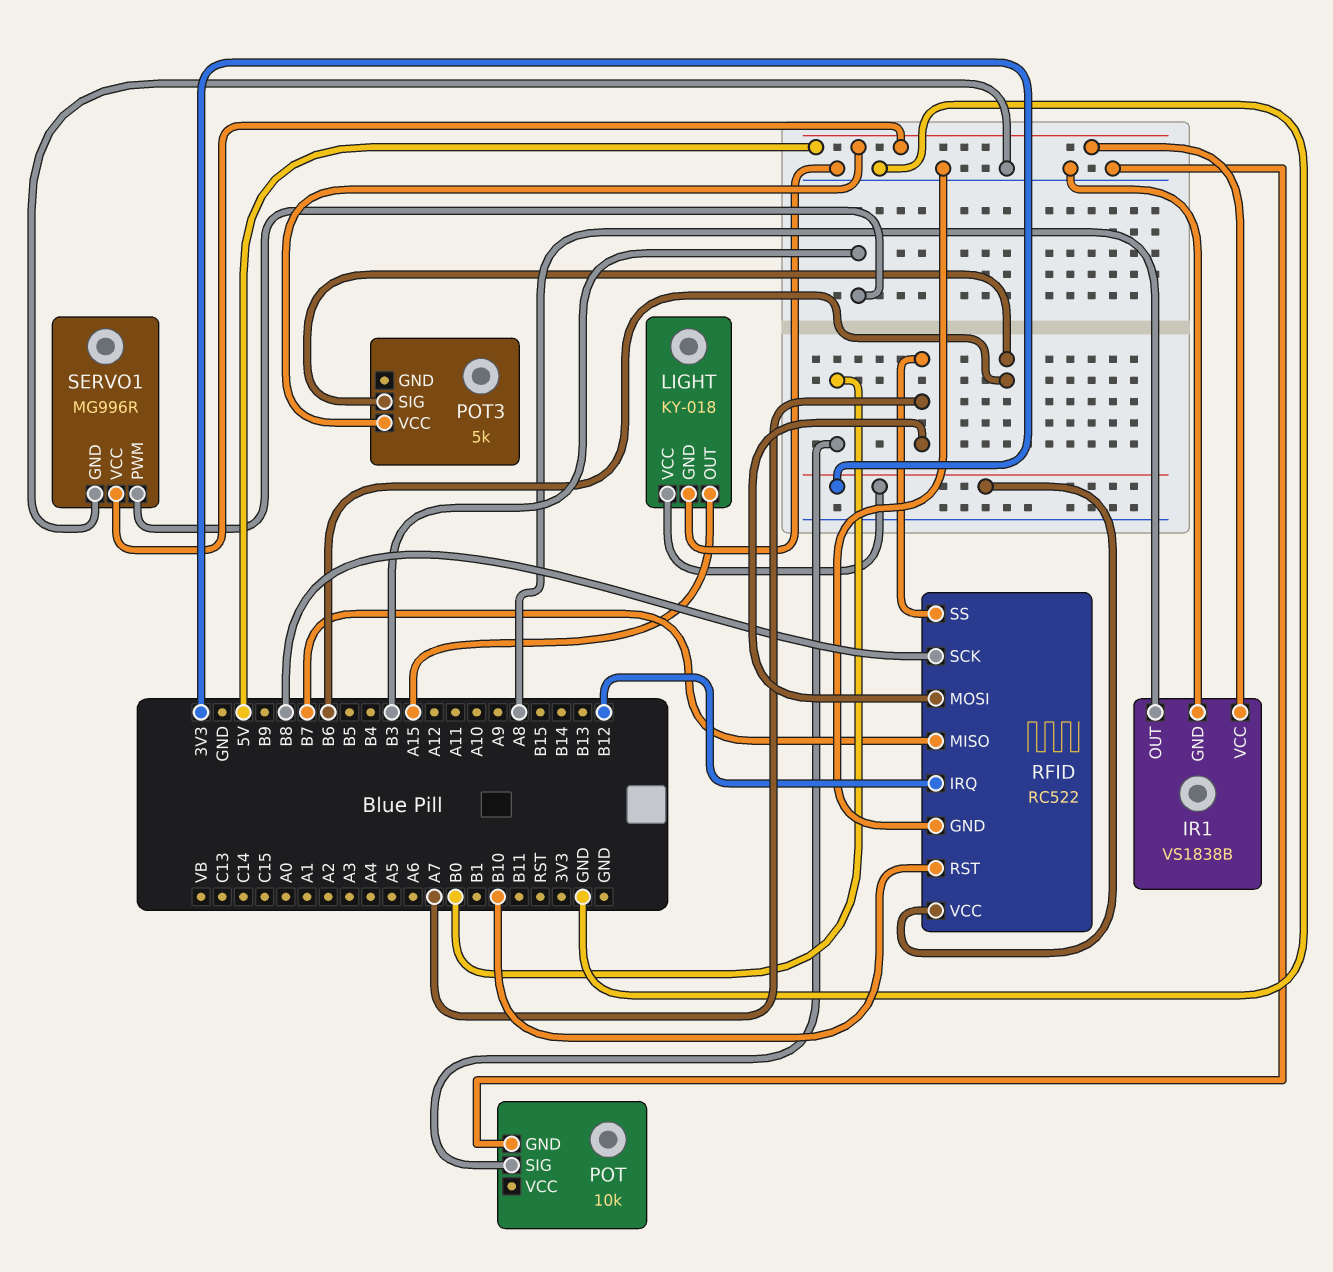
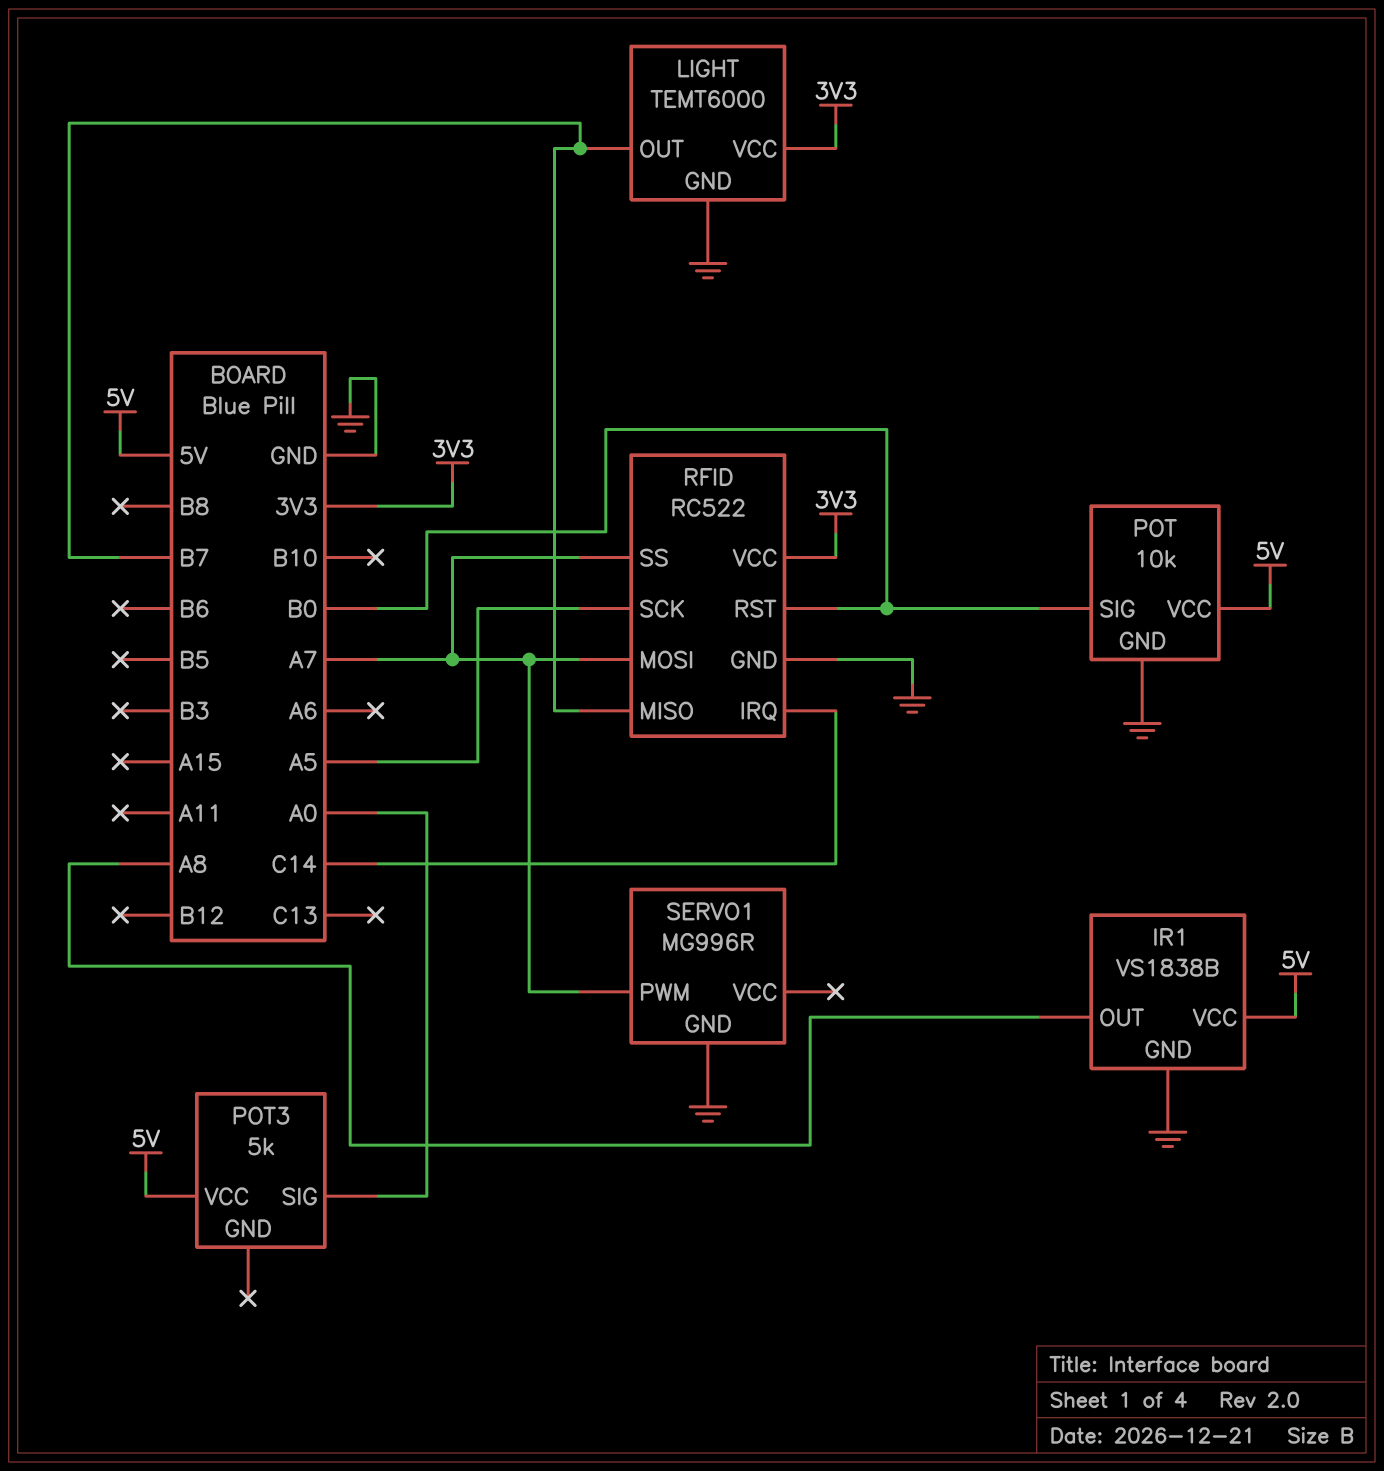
LIGHT: KY-018 -> TEMT6000
LIGHT pin OUT: A15 -> B7
POT pin VCC: none -> 5V
POT3 pin SIG: B6 -> A0
RFID pin IRQ: B12 -> C14
RFID pin RST: B10 -> B0
RFID pin SCK: B8 -> A5
SERVO1 pin PWM: B3 -> A7
SERVO1 pin VCC: 5V -> none

